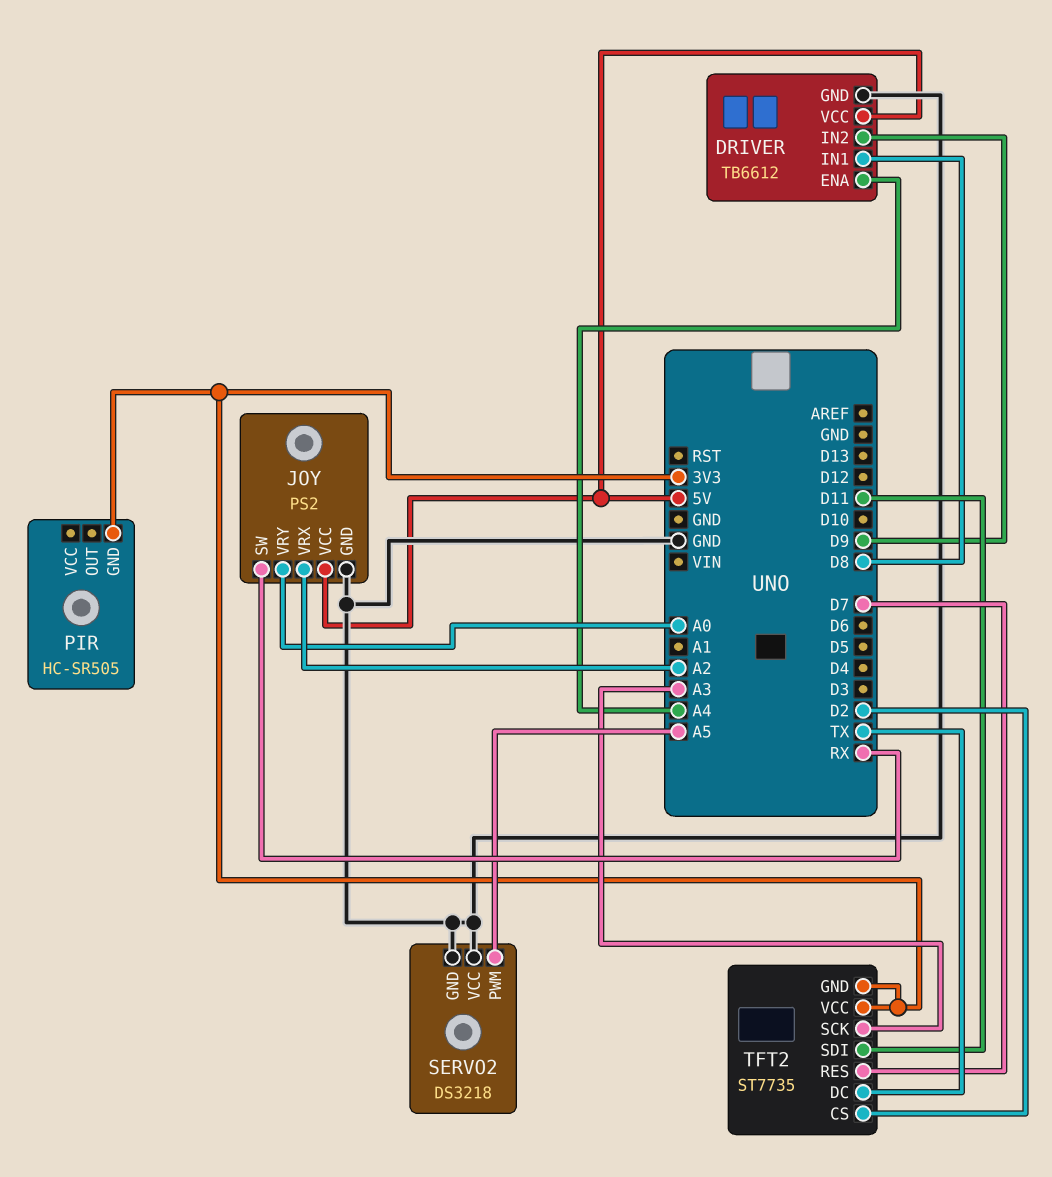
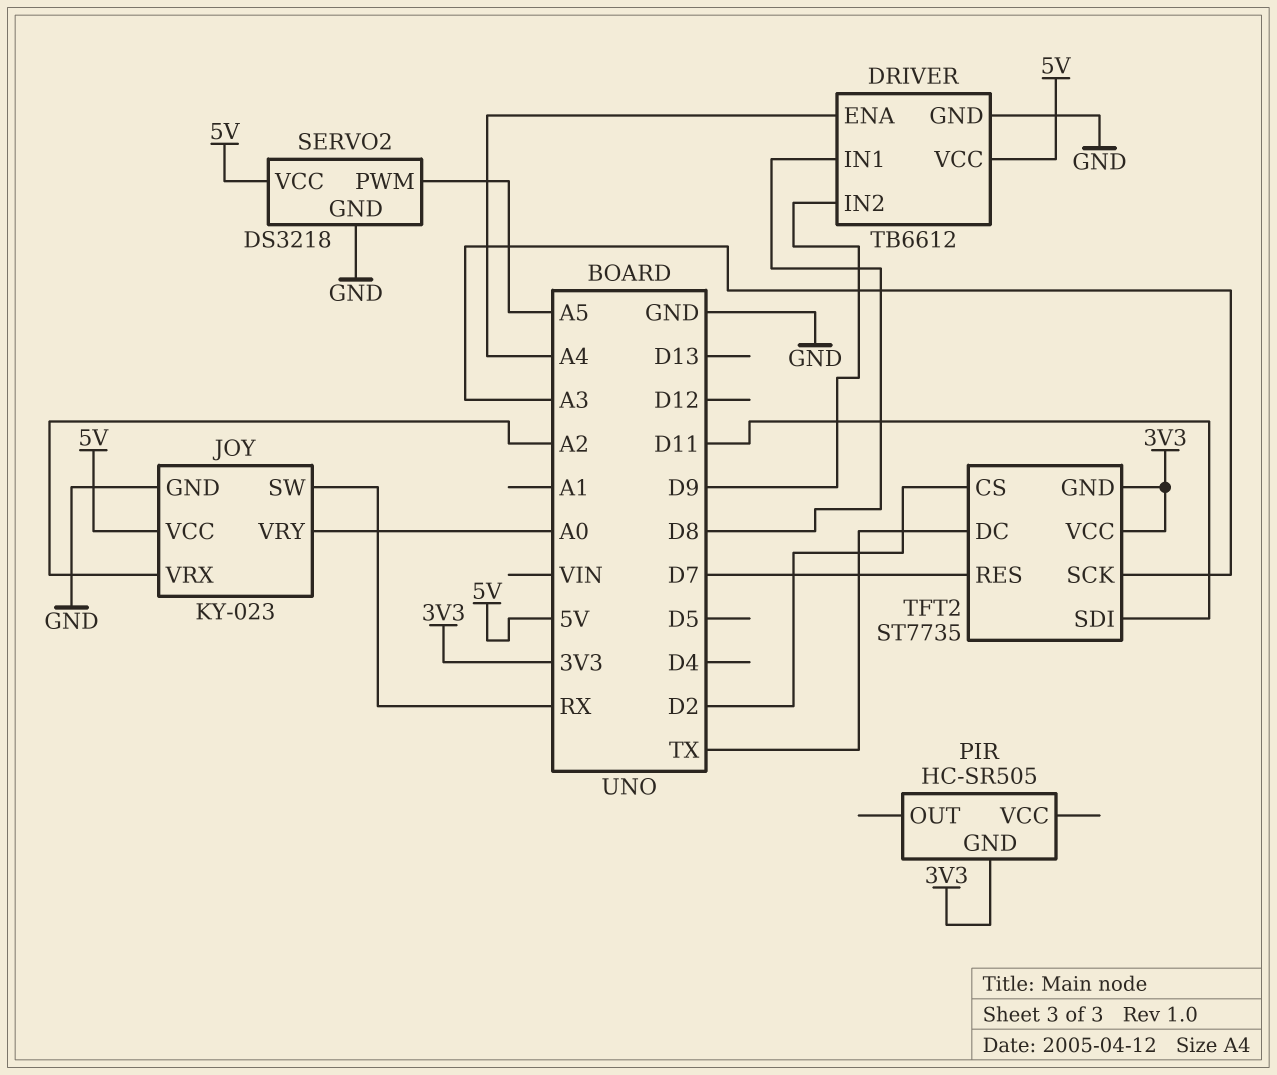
JOY: PS2 -> KY-023
SERVO2 pin VCC: GND -> 5V

